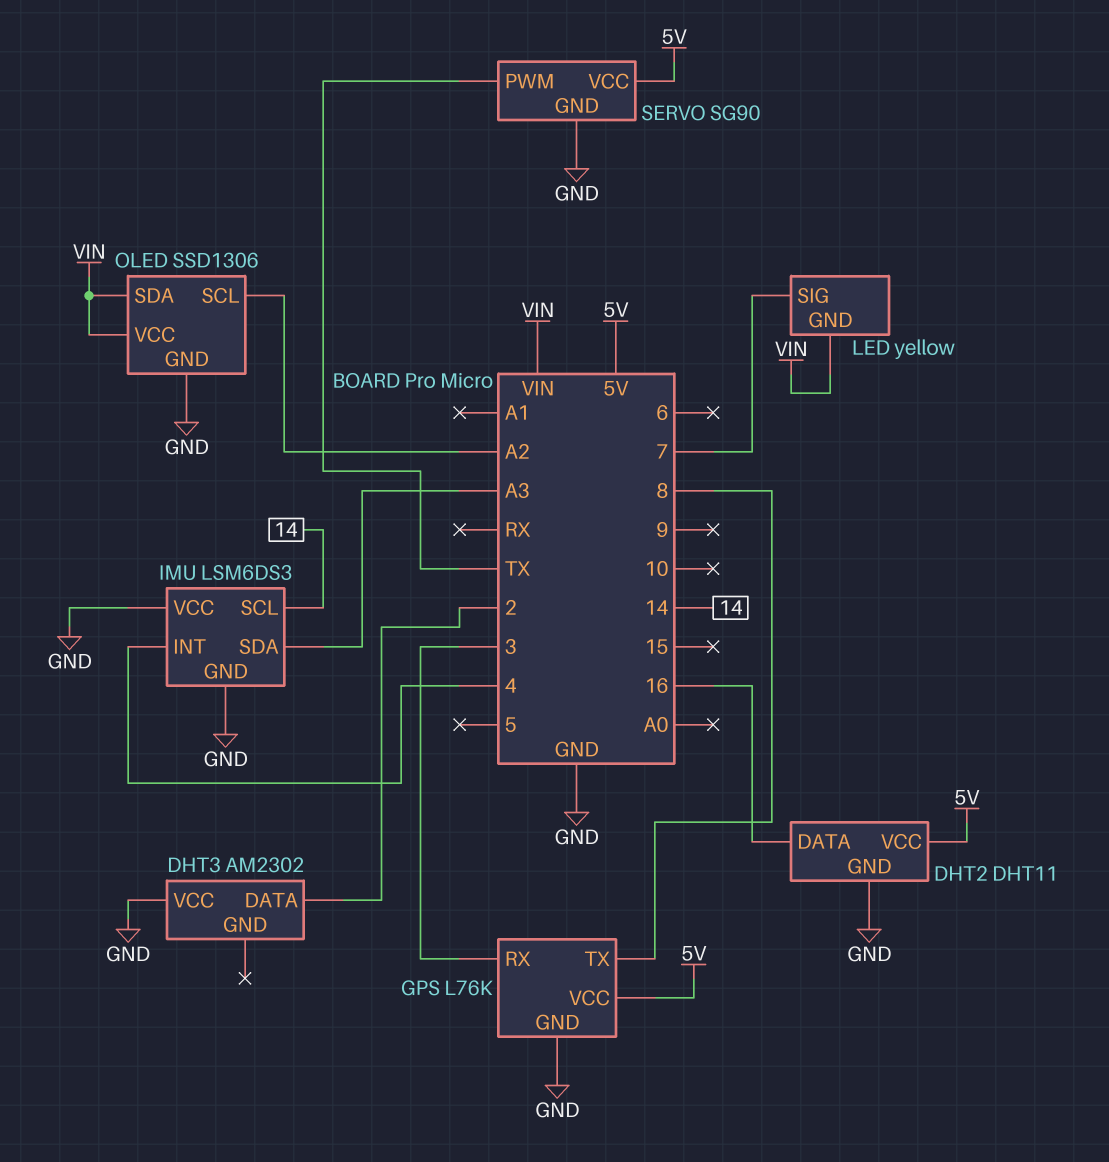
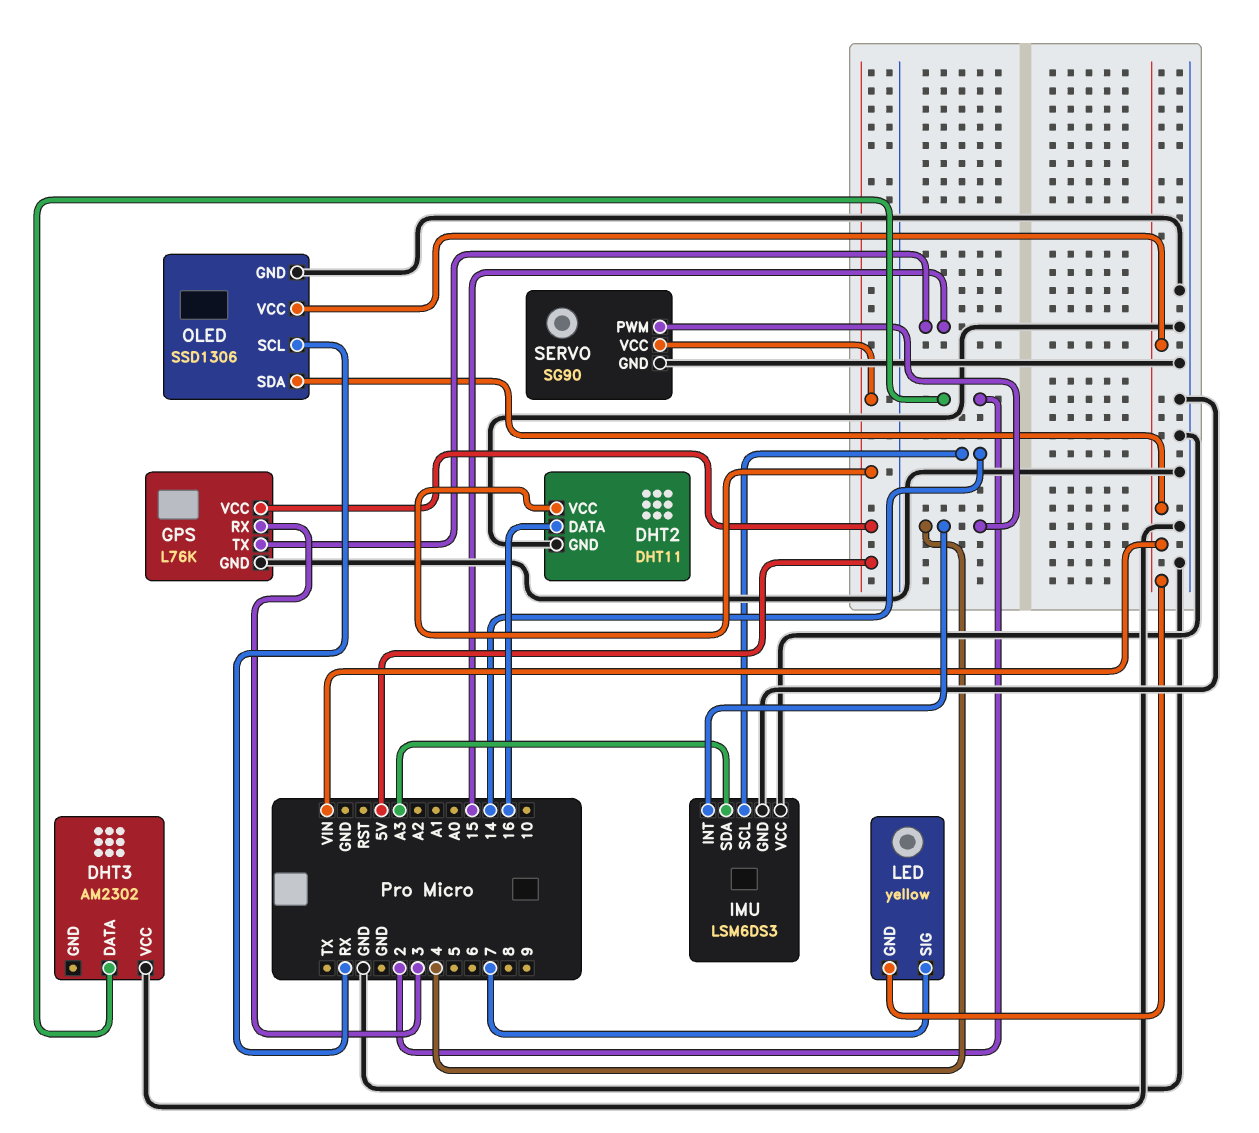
GPS pin TX: 8 -> 15
OLED pin SCL: A2 -> RX
SERVO pin PWM: TX -> 4

